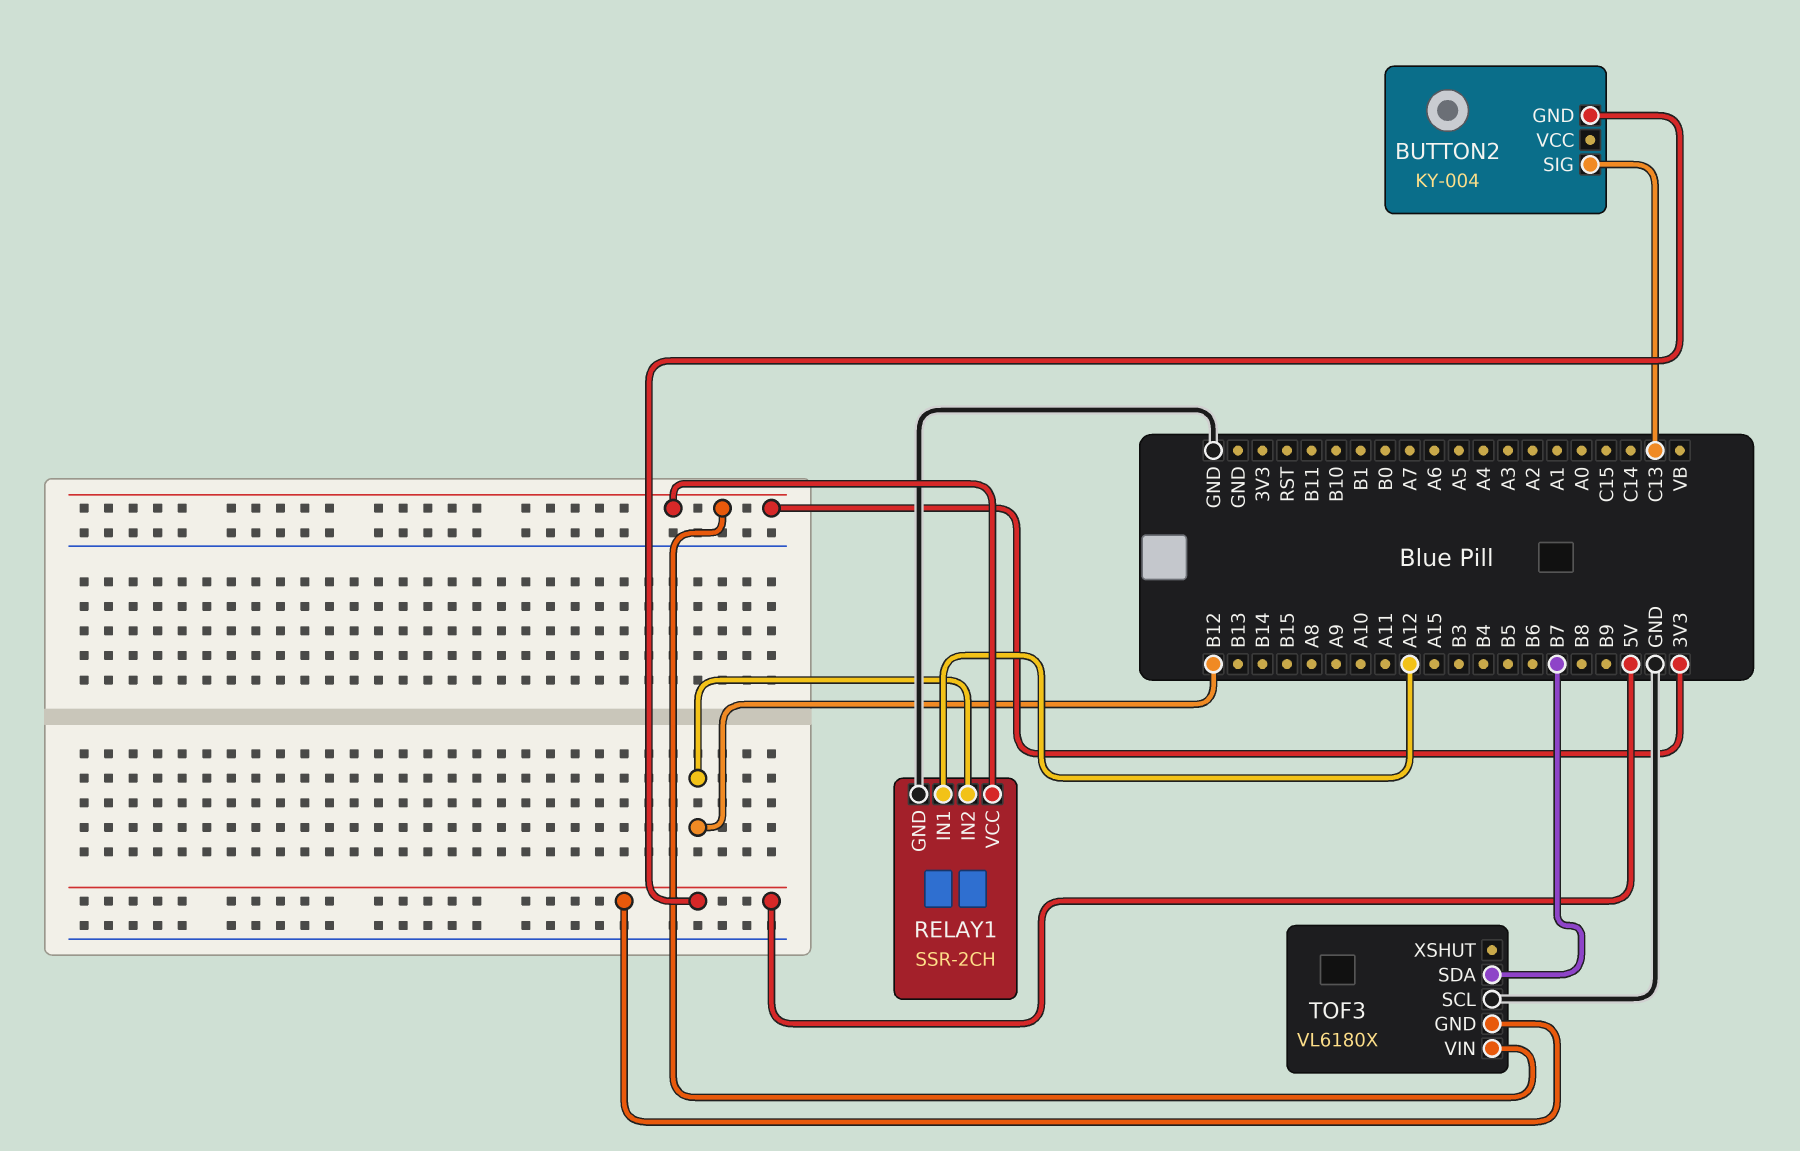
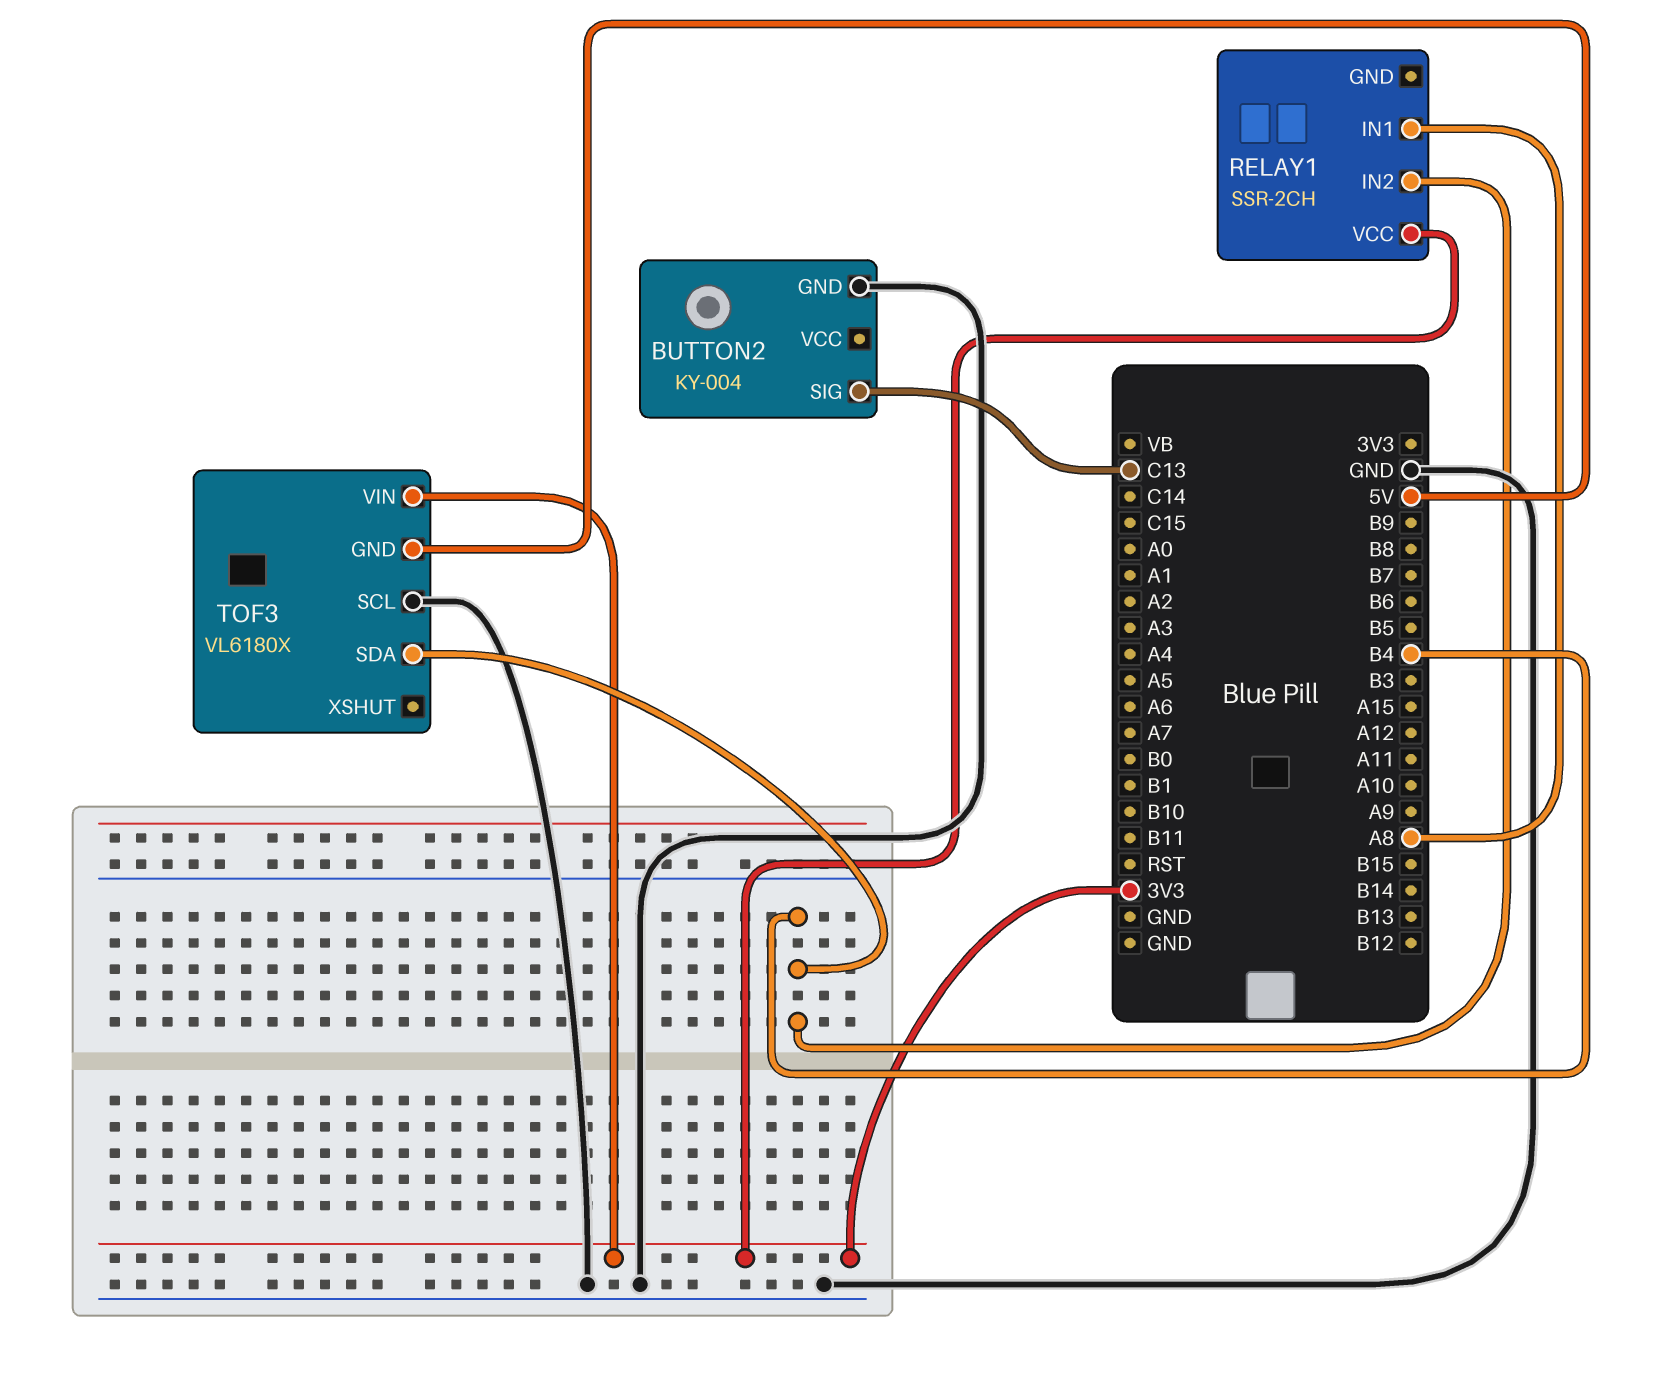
BUTTON2 pin GND: 5V -> GND
RELAY1 pin GND: GND -> none
RELAY1 pin IN1: A12 -> A8
RELAY1 pin IN2: B12 -> B4
TOF3 pin SDA: B7 -> B4

